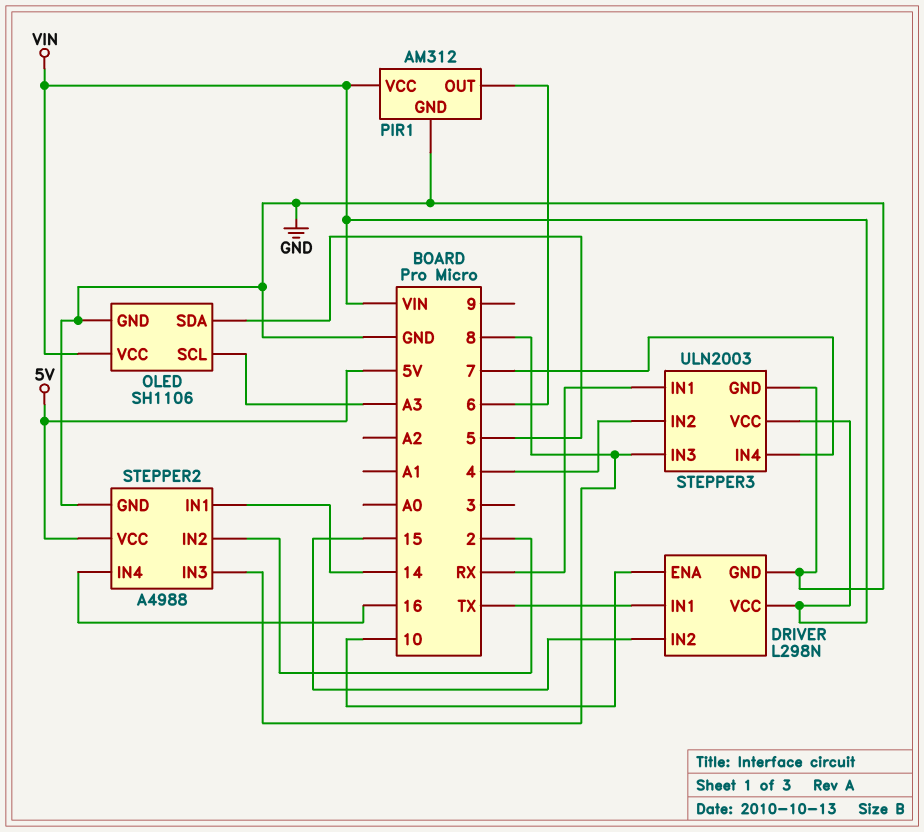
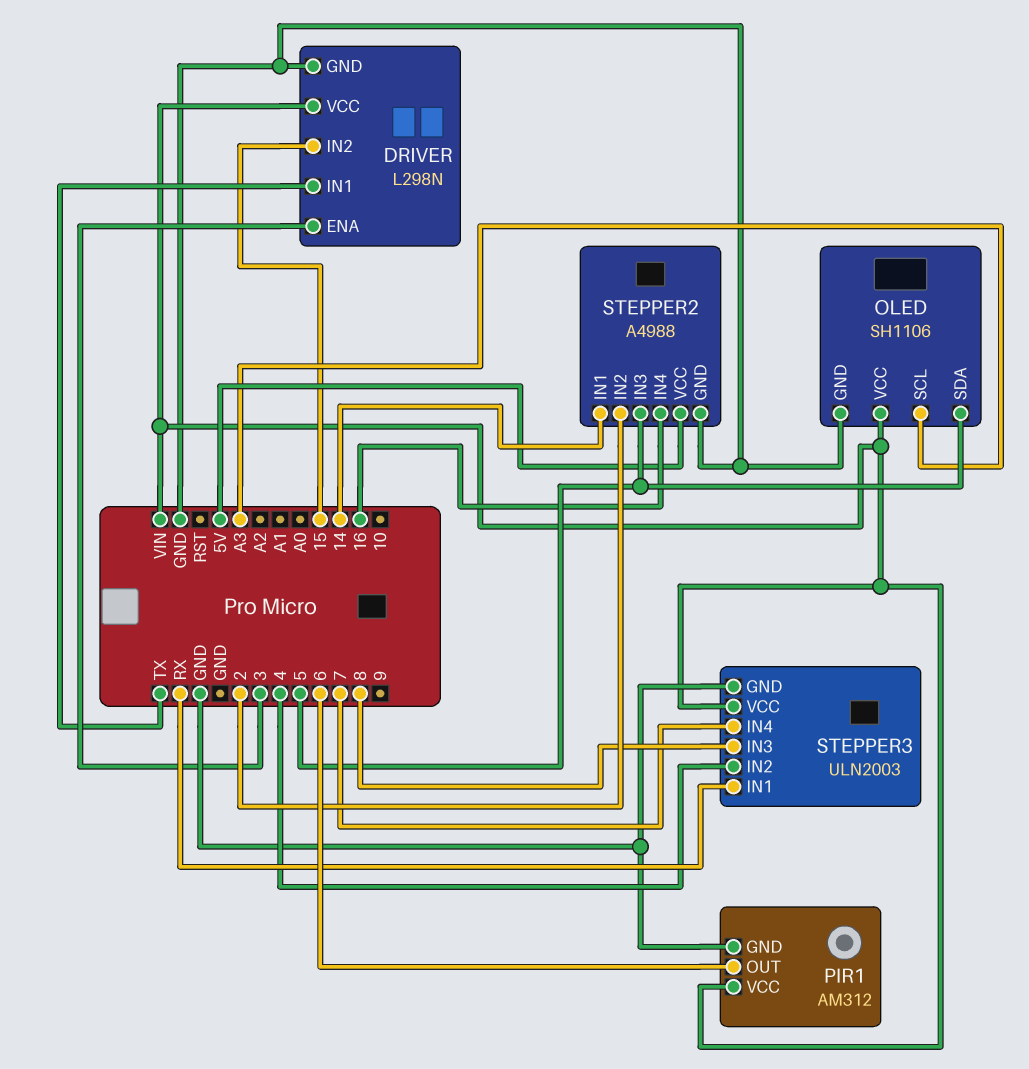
DRIVER pin ENA: 10 -> 3
STEPPER2 pin IN3: 8 -> 5

